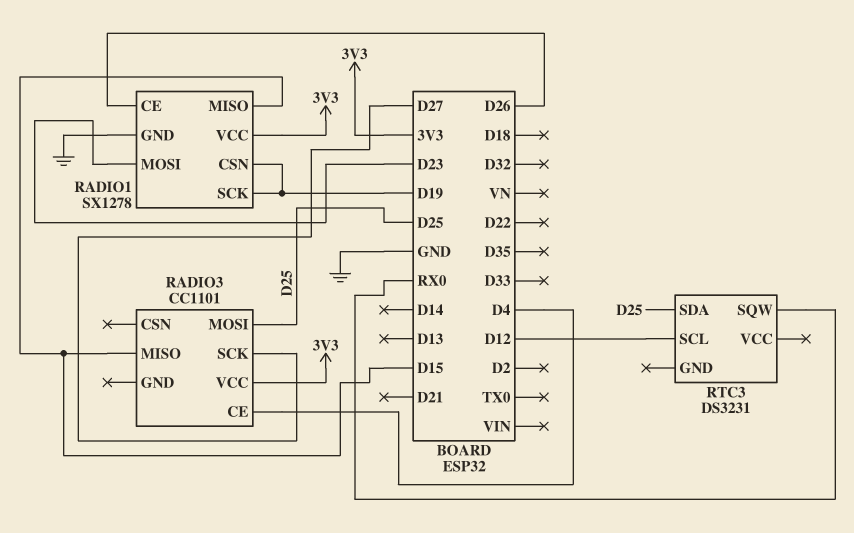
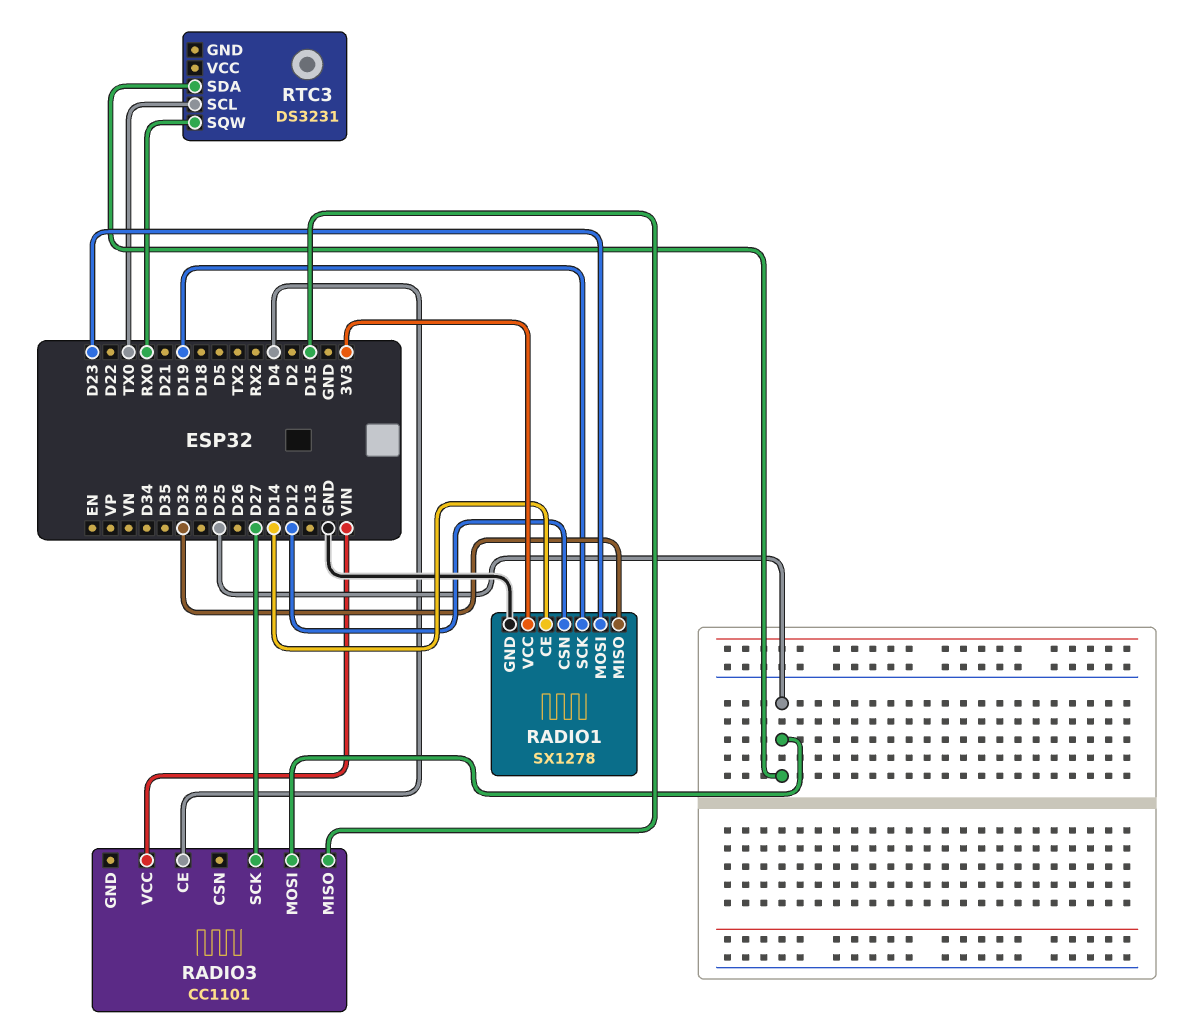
RADIO1 pin CE: D26 -> D14
RADIO1 pin CSN: D19 -> D12
RADIO1 pin MISO: D15 -> D32
RADIO3 pin VCC: 3V3 -> VIN
RTC3 pin SCL: D12 -> TX0

